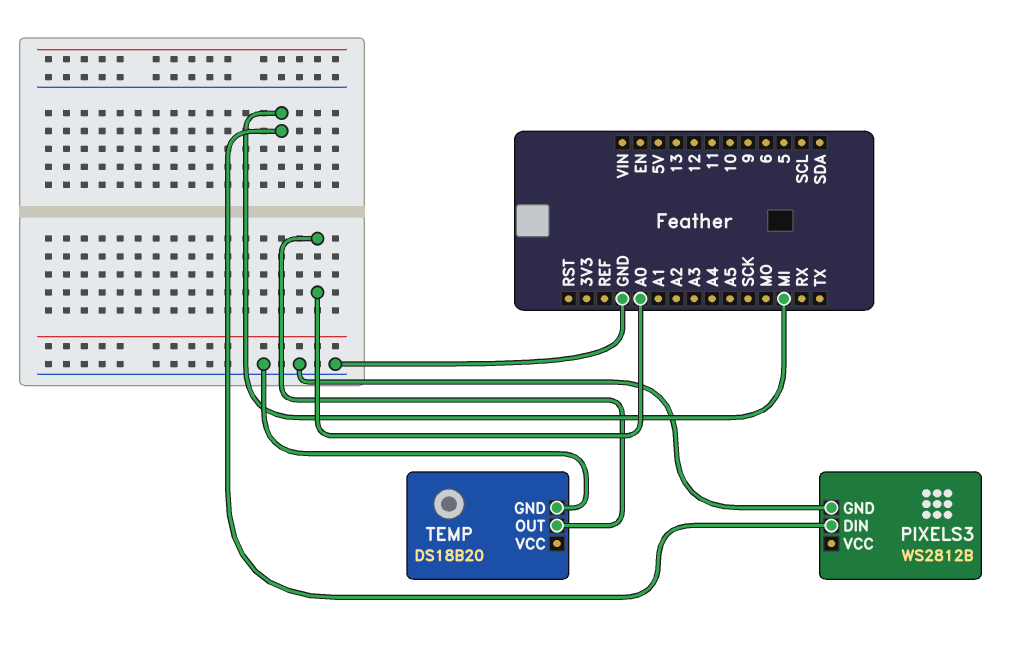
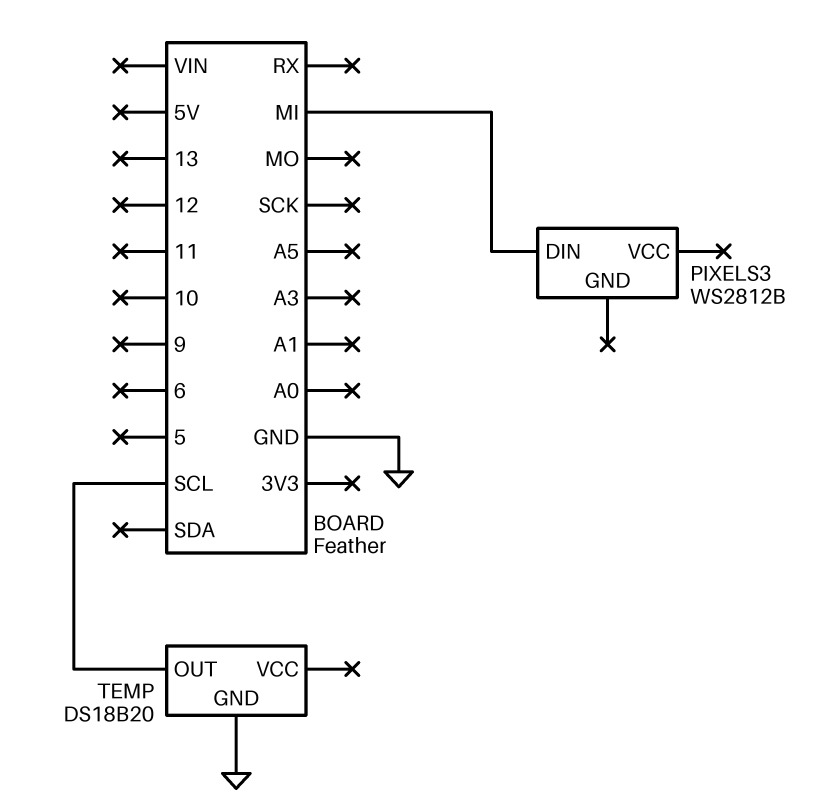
PIXELS3 pin GND: GND -> none
TEMP pin OUT: A0 -> SCL

